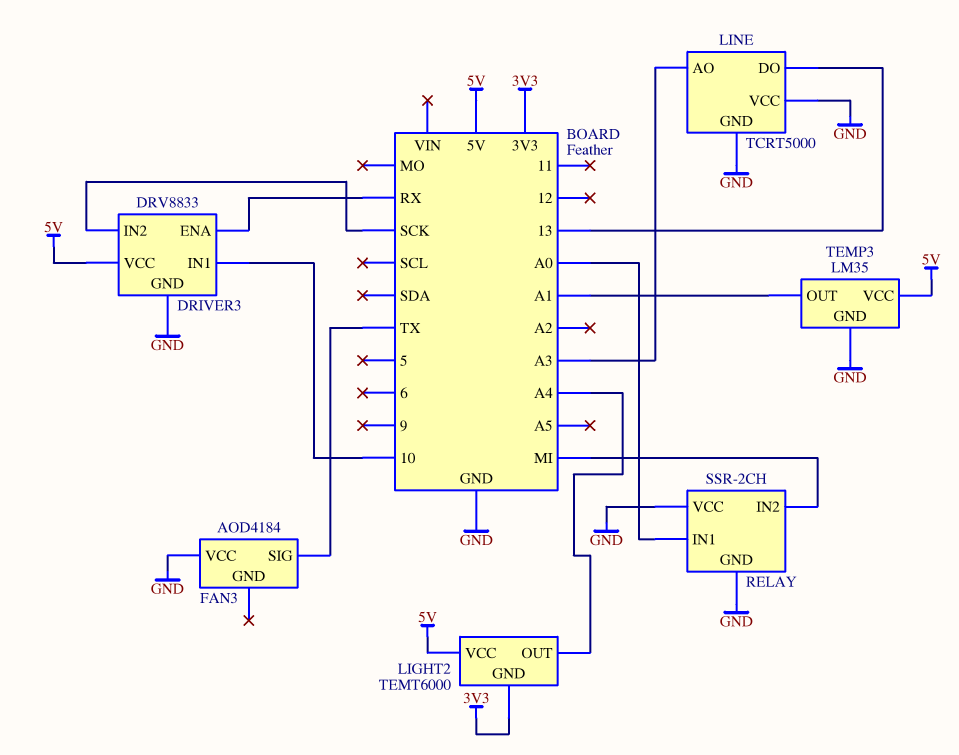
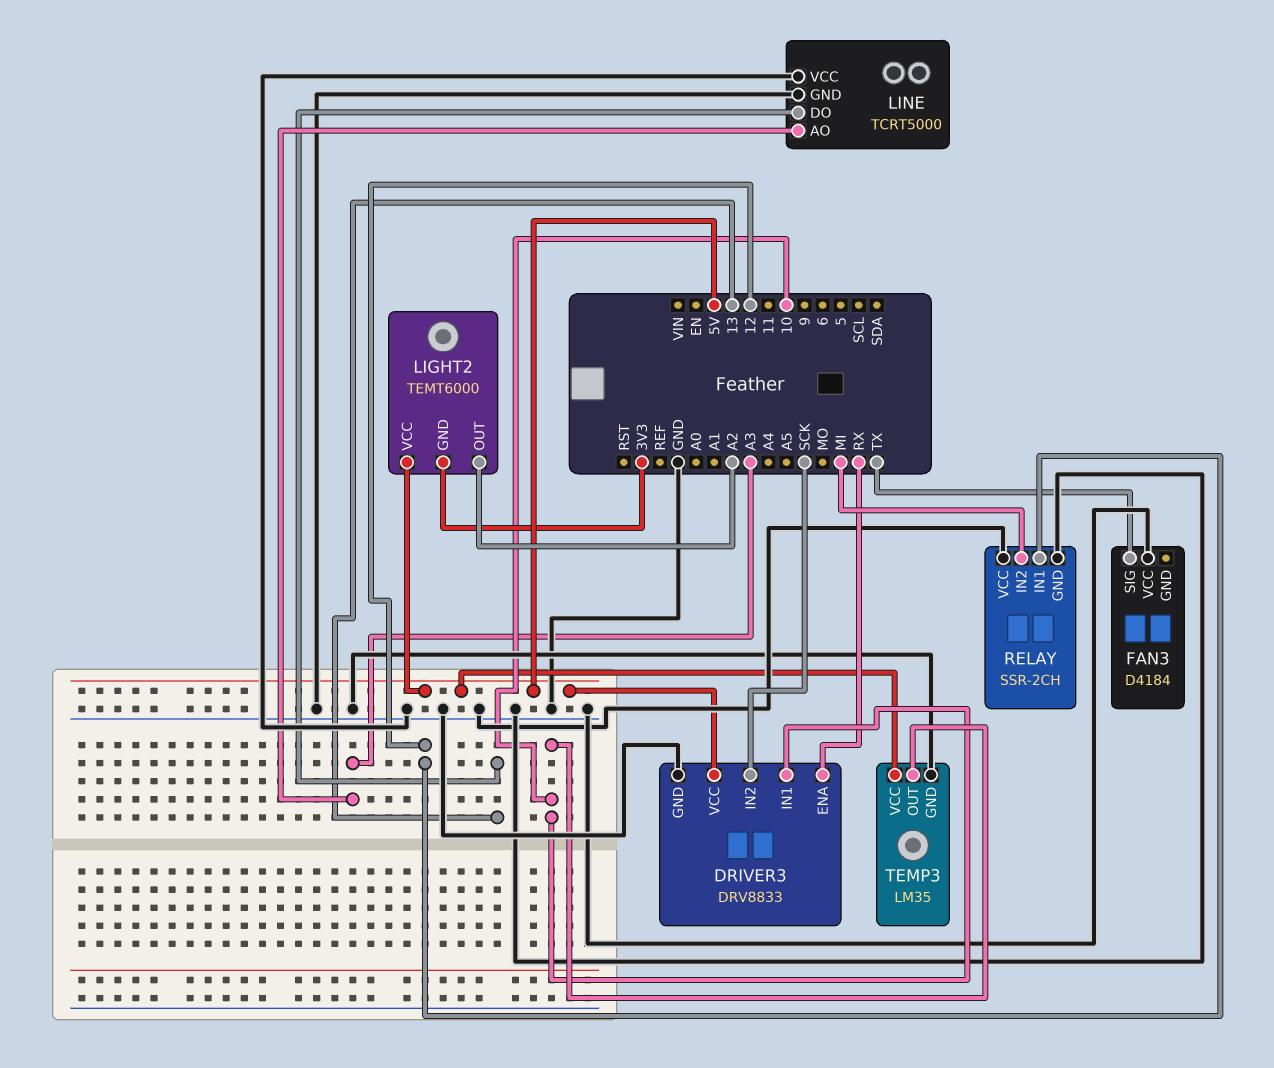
FAN3: AOD4184 -> D4184
LIGHT2 pin OUT: A4 -> A2
RELAY pin IN1: A0 -> 12
TEMP3 pin OUT: A1 -> 10

